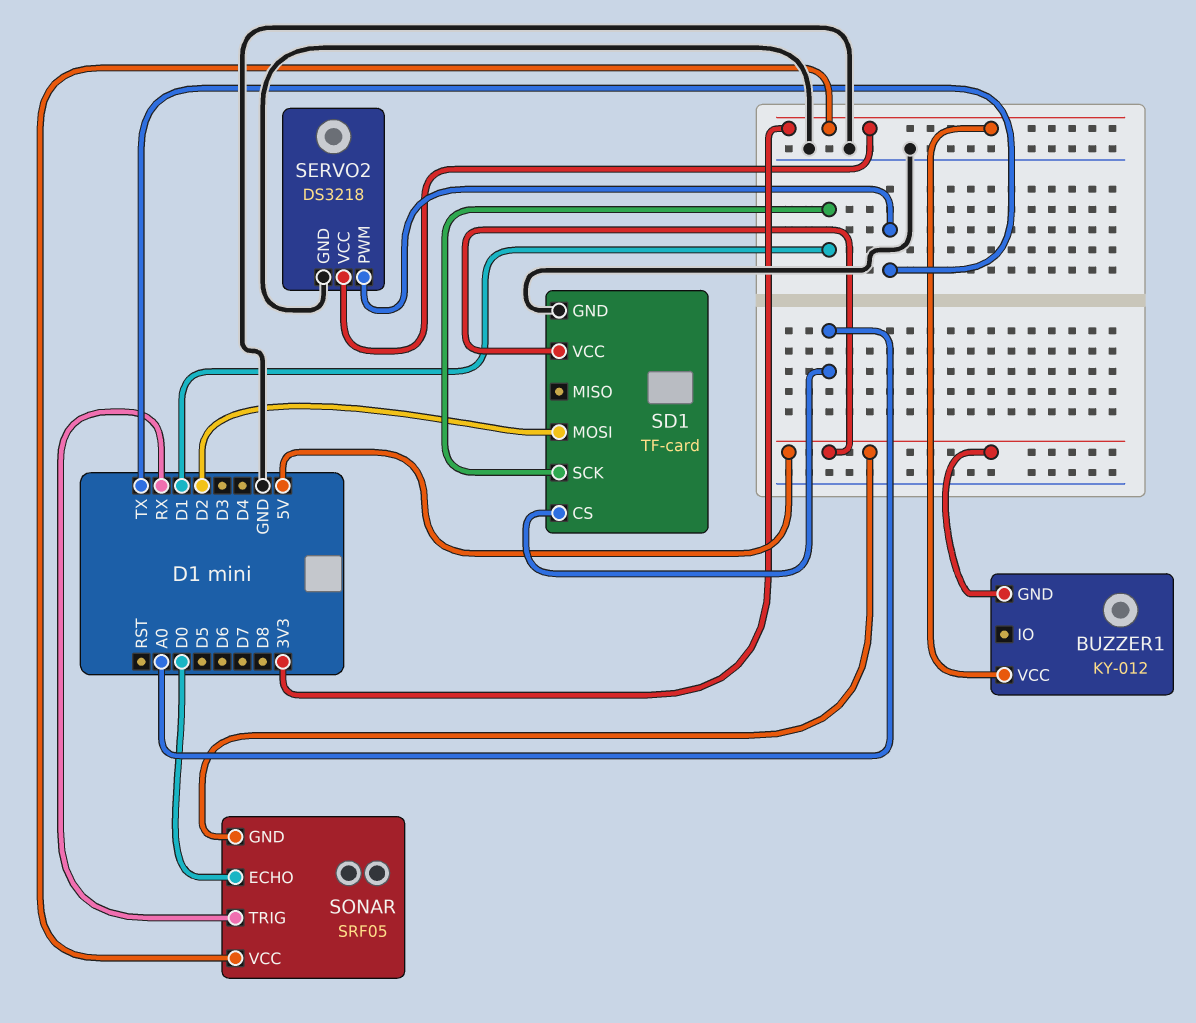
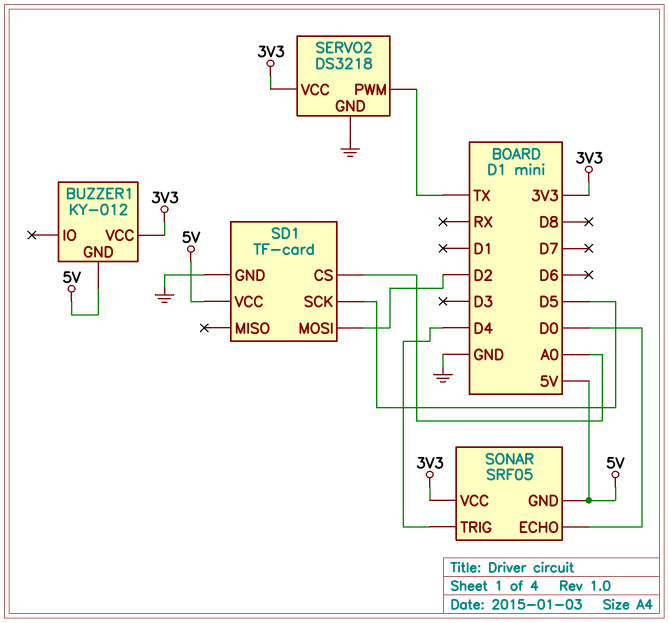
SD1 pin SCK: D1 -> D5
SONAR pin TRIG: RX -> D4

